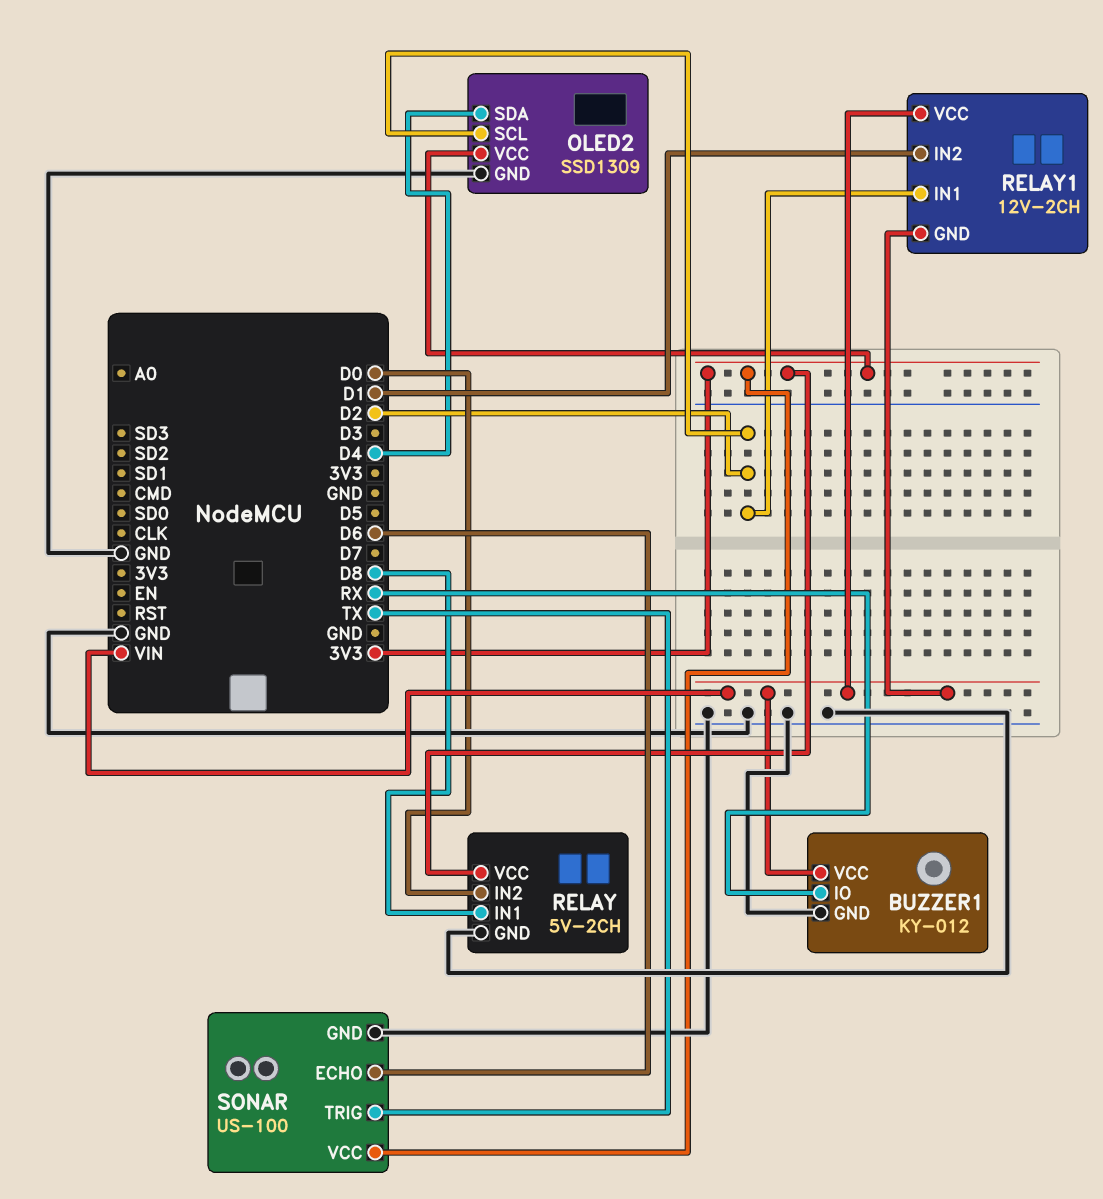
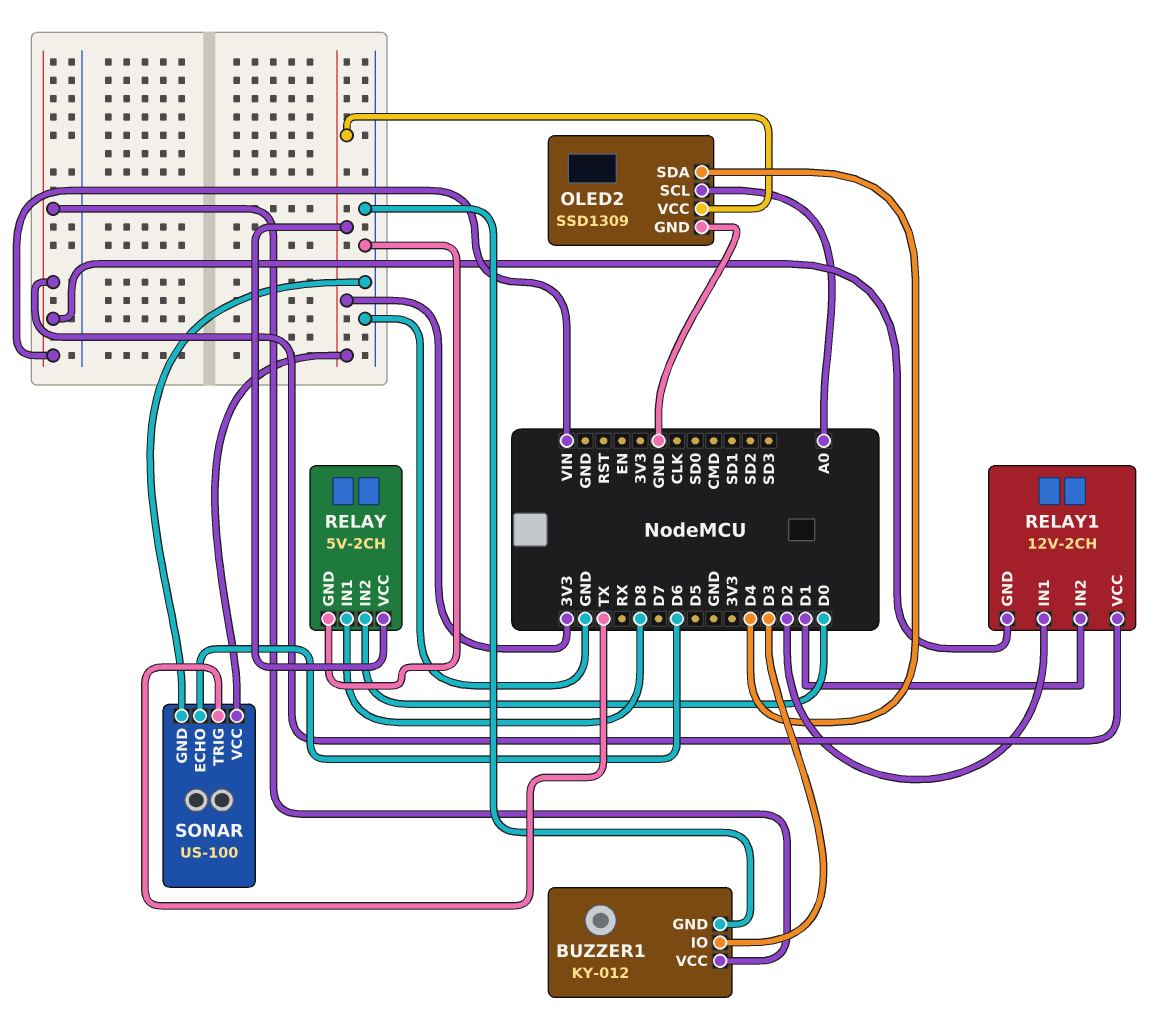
BUZZER1 pin IO: RX -> D3
OLED2 pin SCL: D2 -> A0

